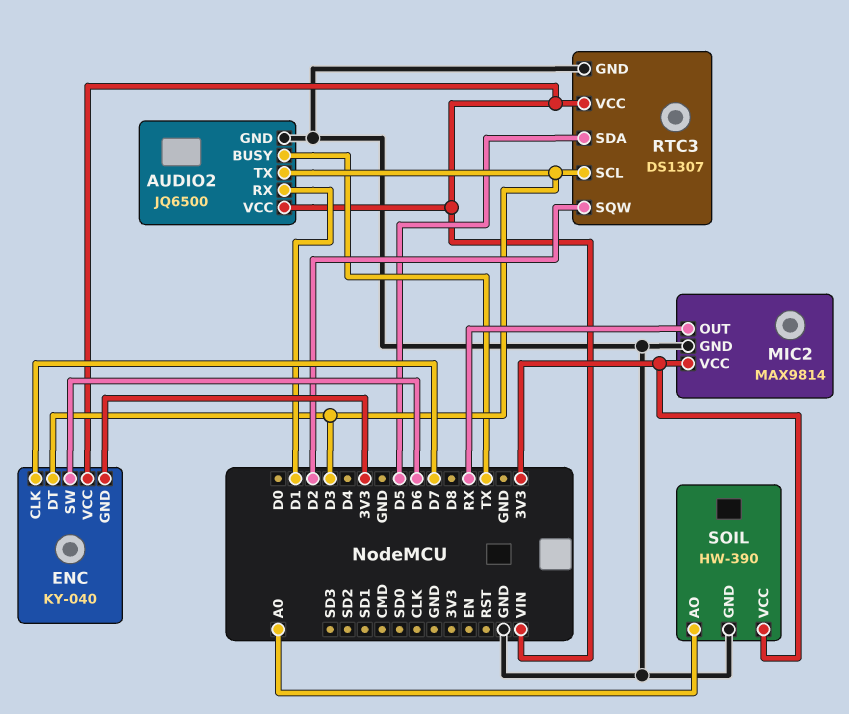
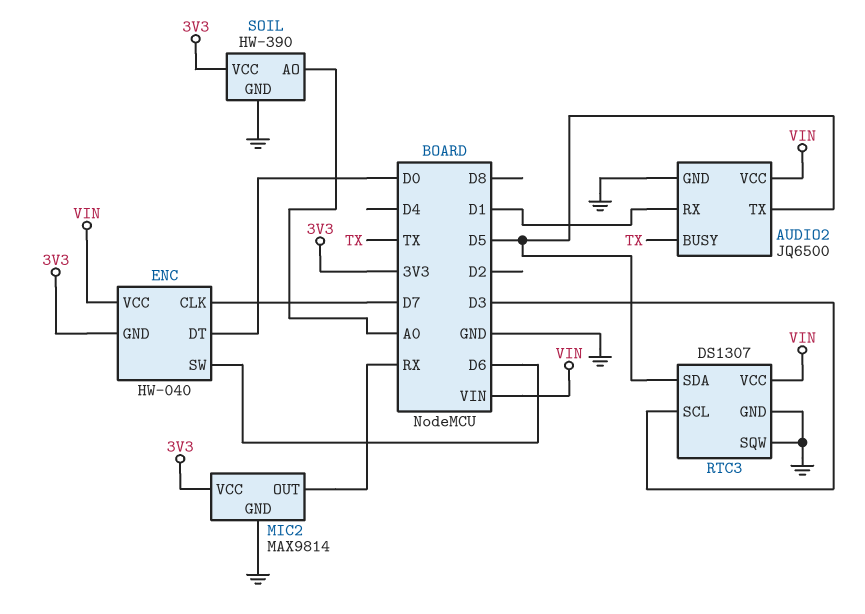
AUDIO2 pin TX: D3 -> D5
ENC: KY-040 -> HW-040
ENC pin DT: D3 -> D0
RTC3 pin SQW: D2 -> GND

